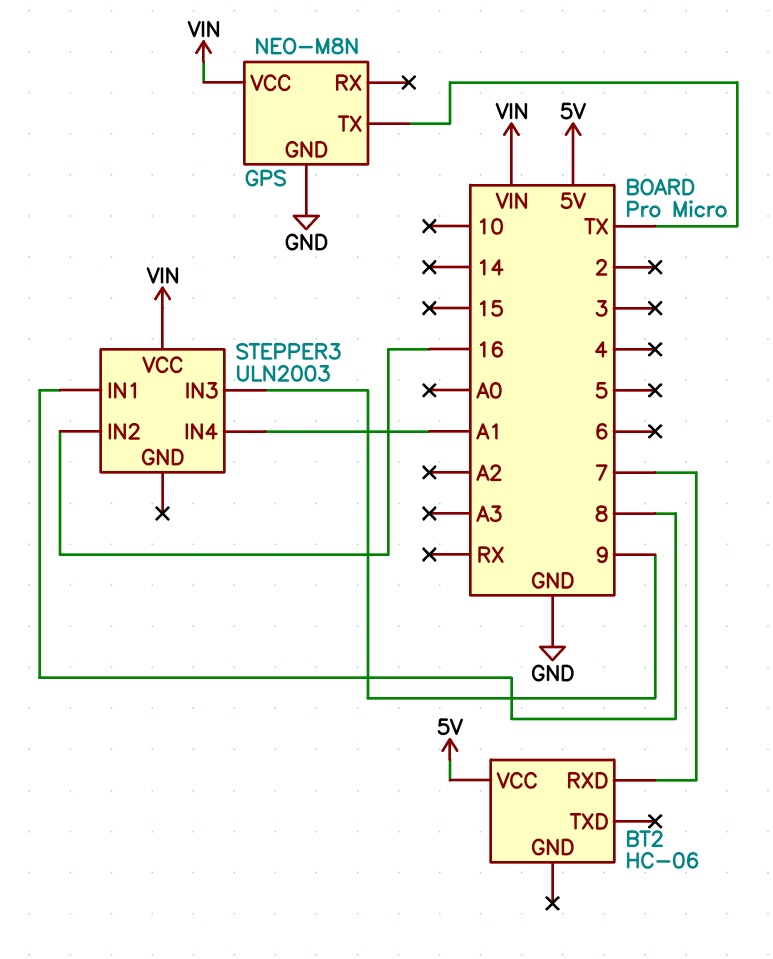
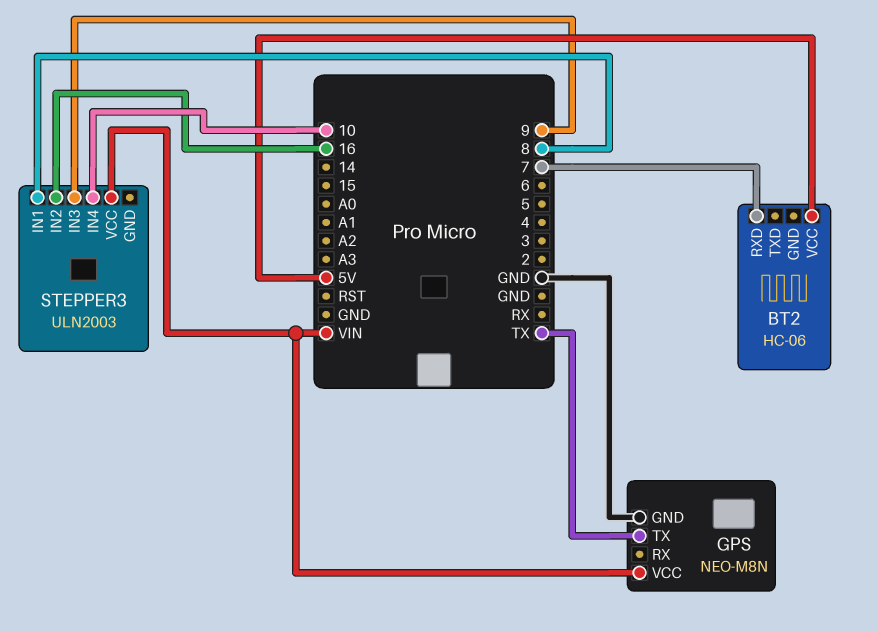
STEPPER3 pin IN4: A1 -> 10

